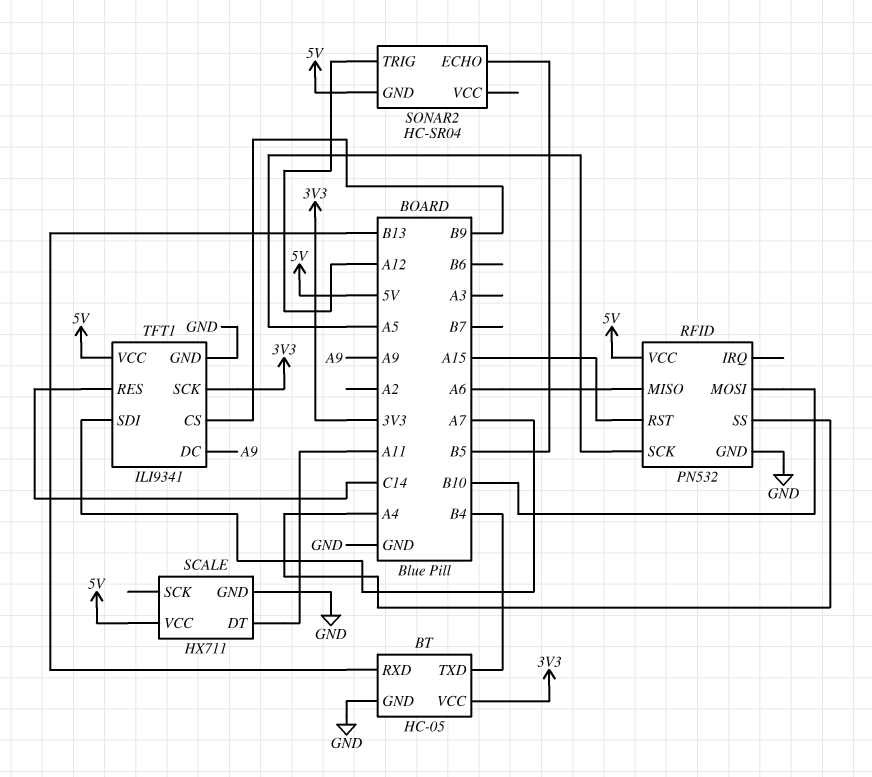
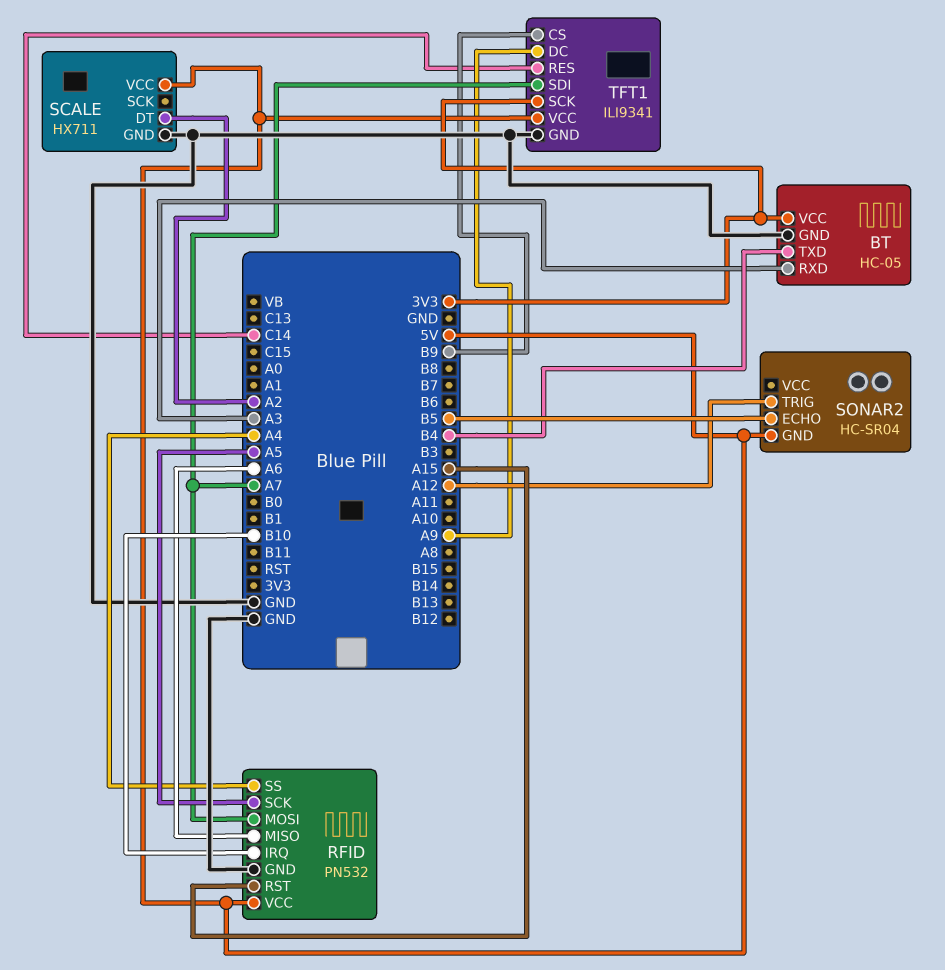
BT pin RXD: B13 -> A3
RFID pin IRQ: none -> B10
RFID pin MOSI: B10 -> A7
SCALE pin DT: A11 -> A2

